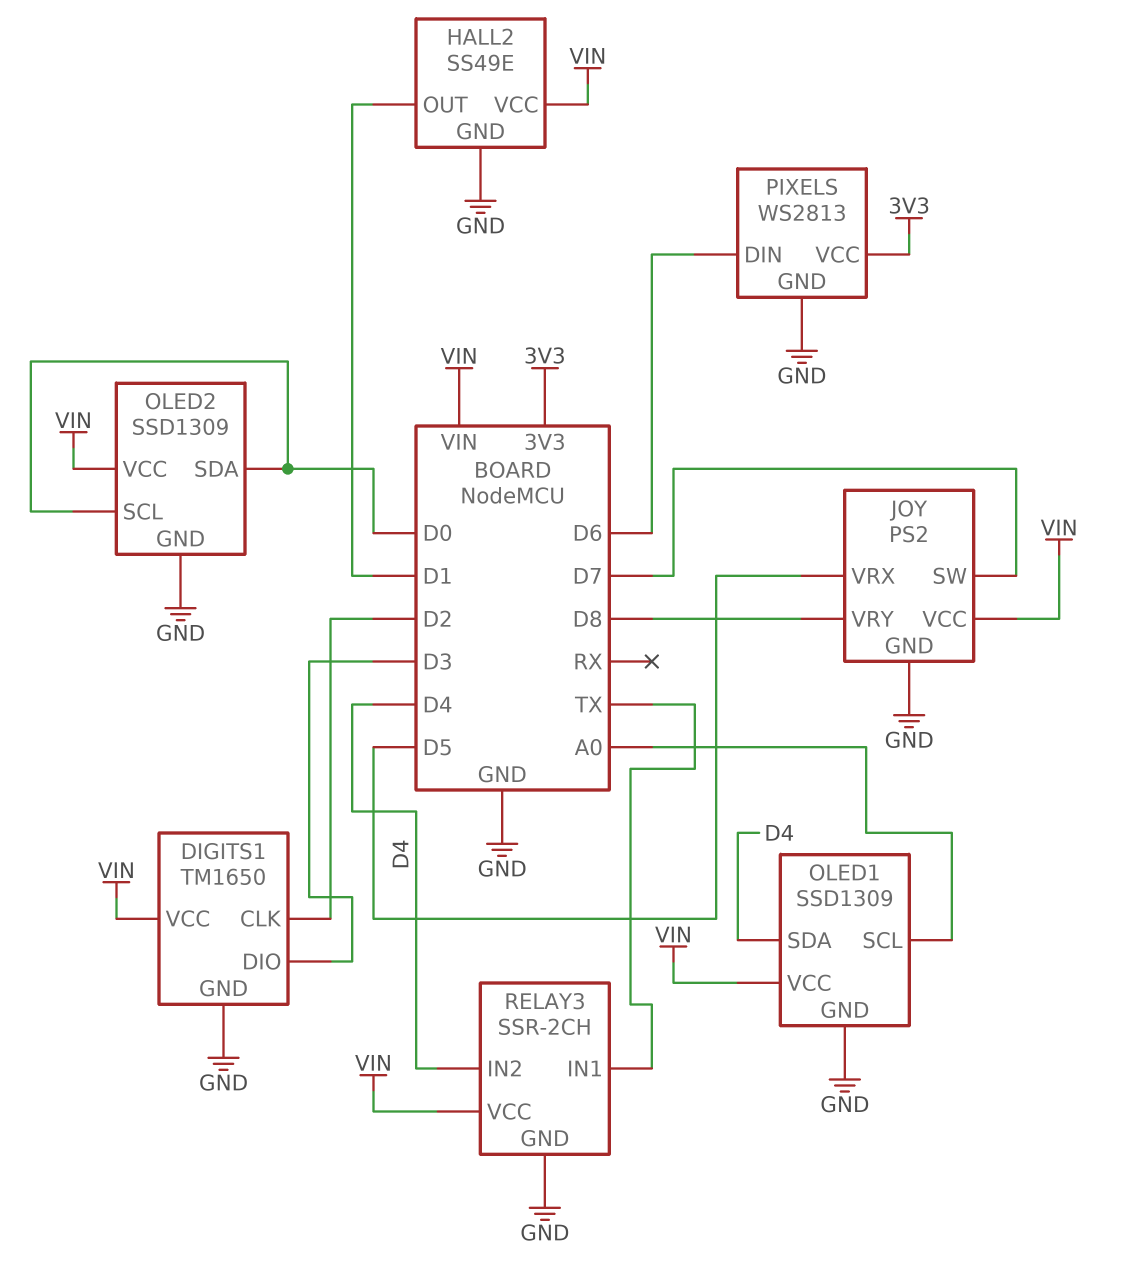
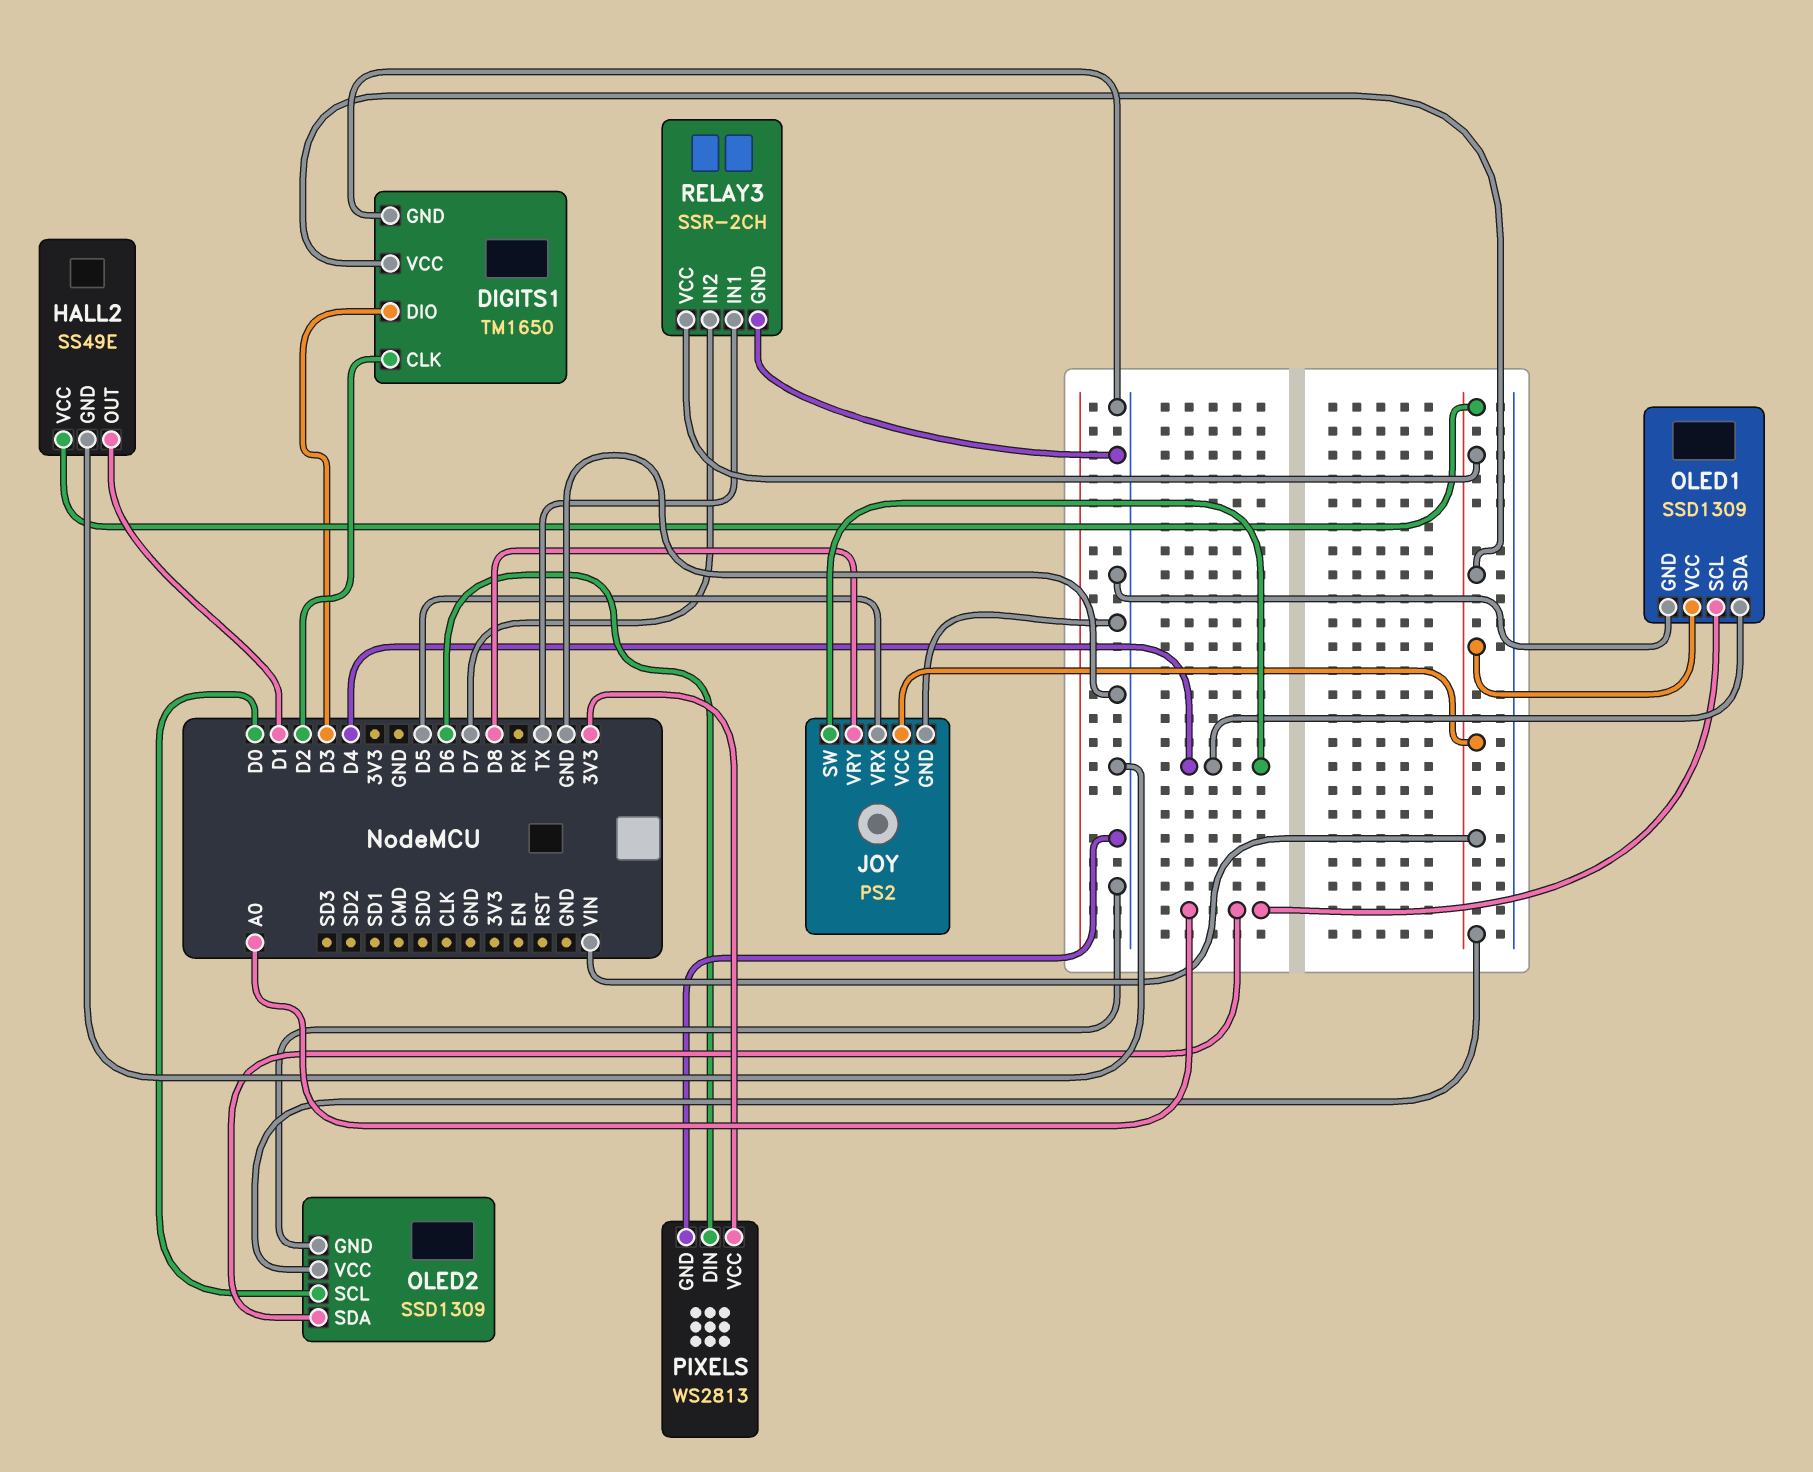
JOY pin SW: D7 -> D4
OLED2 pin SDA: D0 -> A0
RELAY3 pin IN2: D4 -> D7

